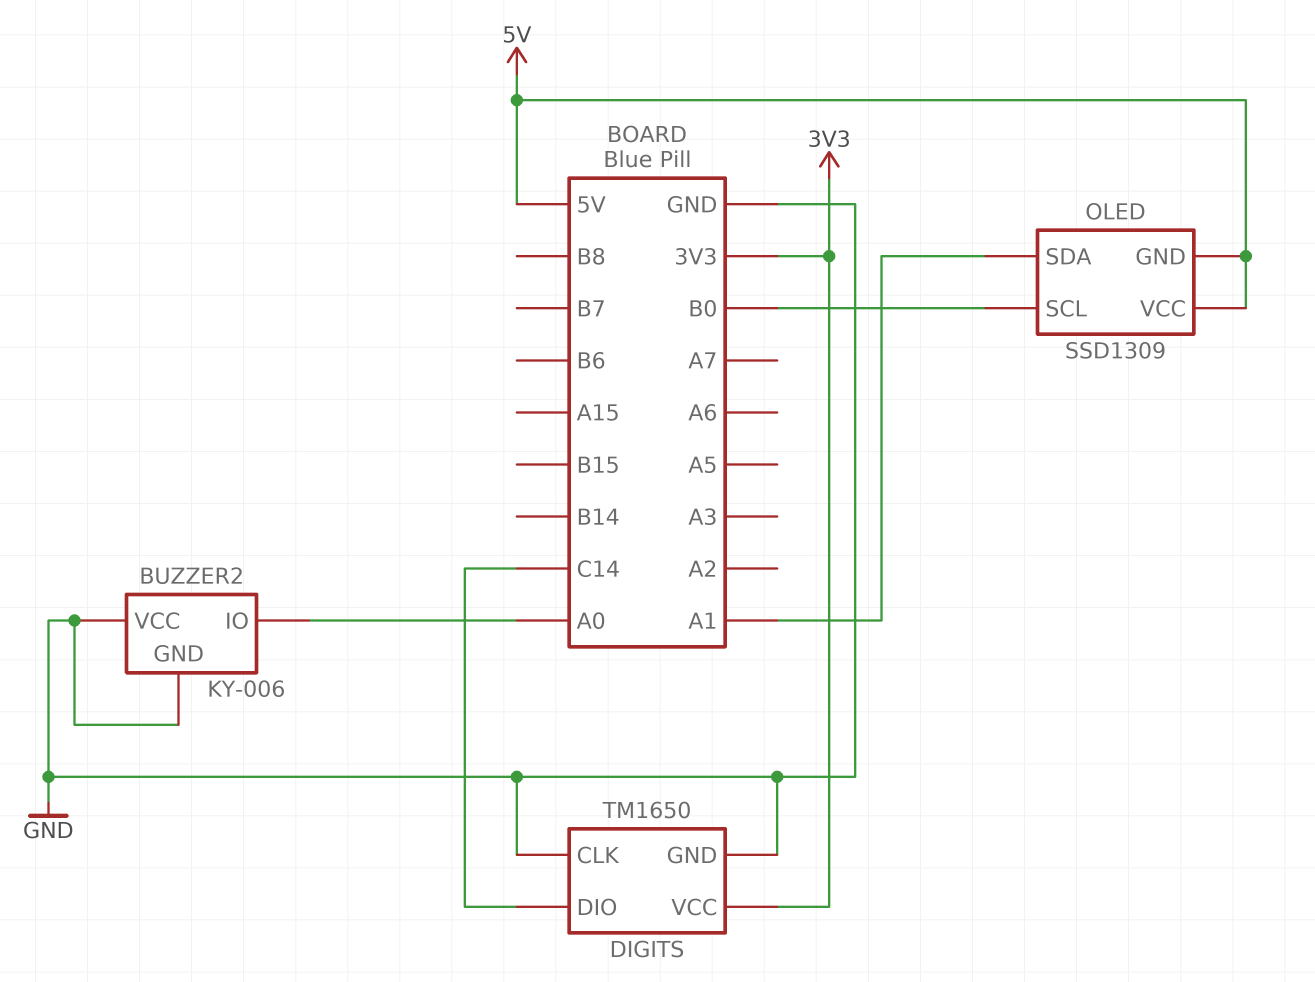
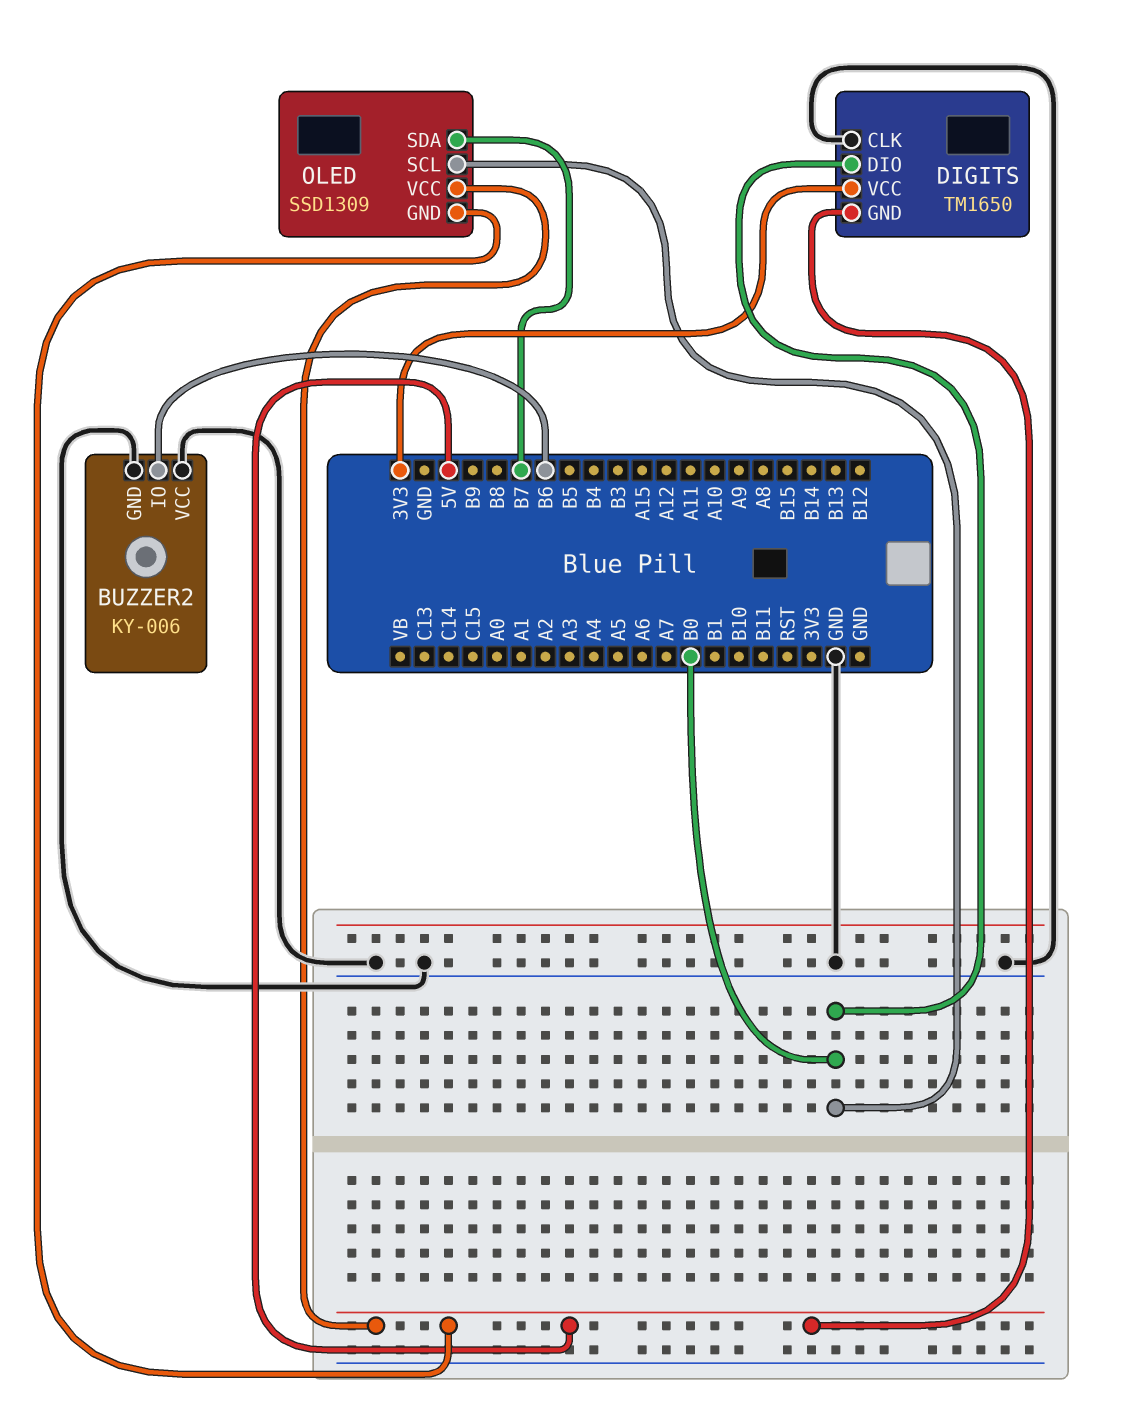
BUZZER2 pin IO: A0 -> B6
DIGITS pin DIO: C14 -> B0
DIGITS pin GND: GND -> 5V
OLED pin SDA: A1 -> B7

